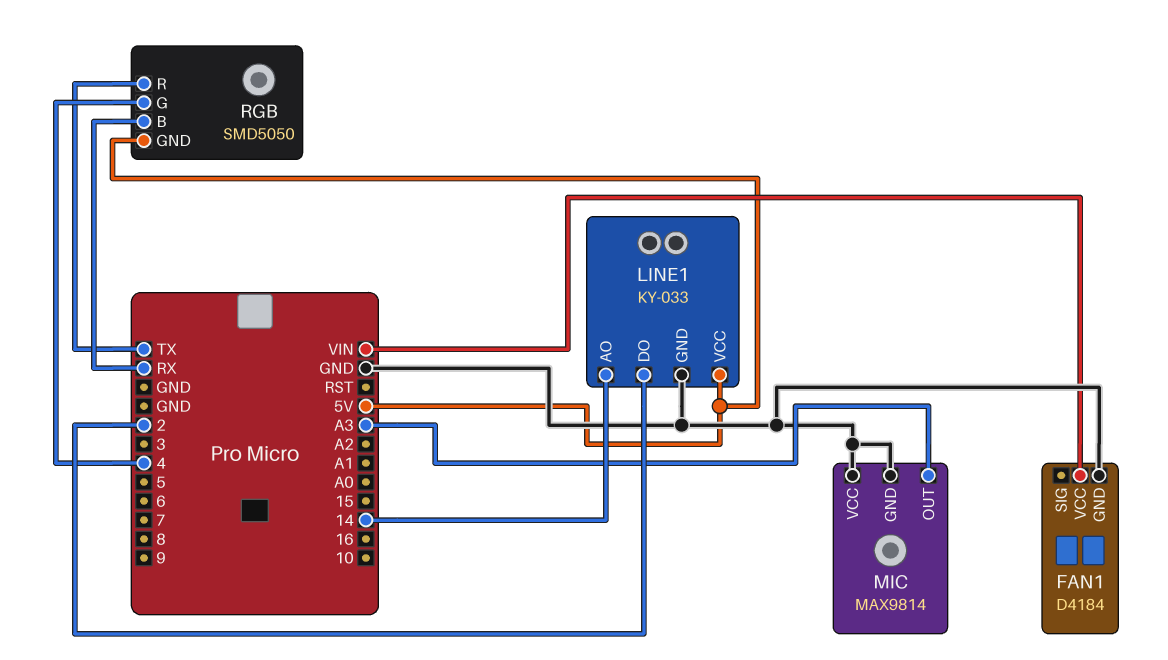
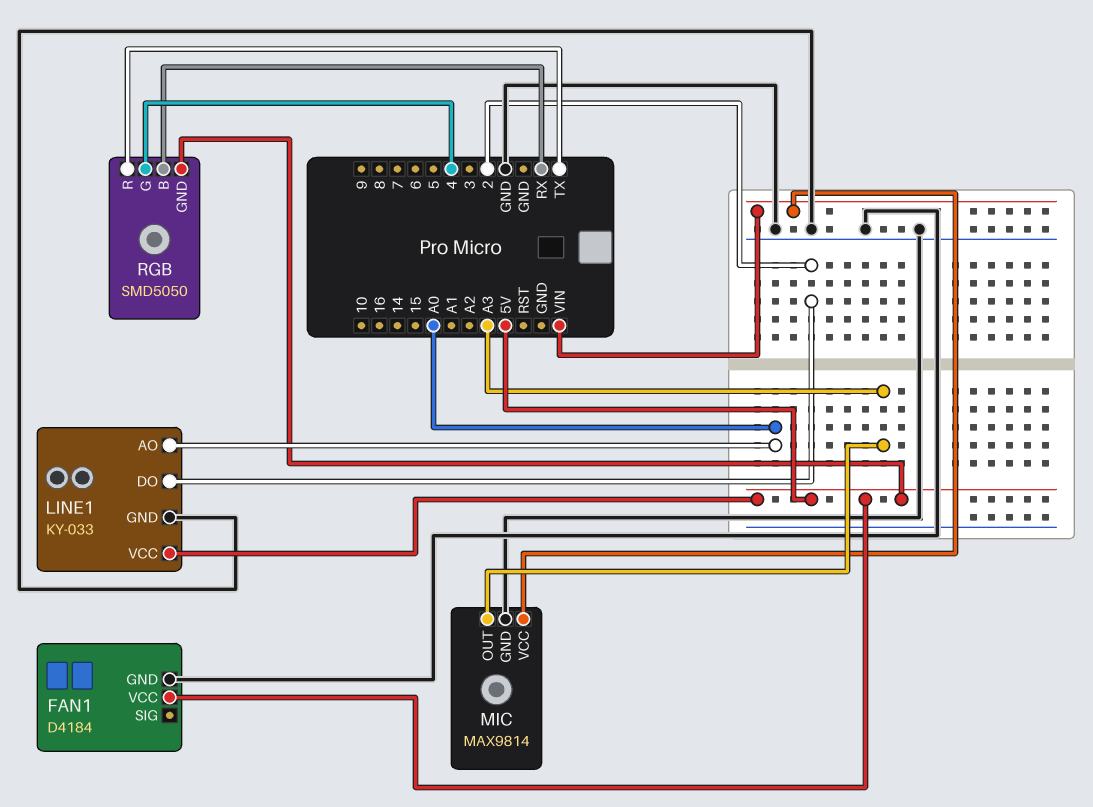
FAN1 pin VCC: VIN -> 5V
LINE1 pin AO: 14 -> A0
MIC pin VCC: GND -> VIN

